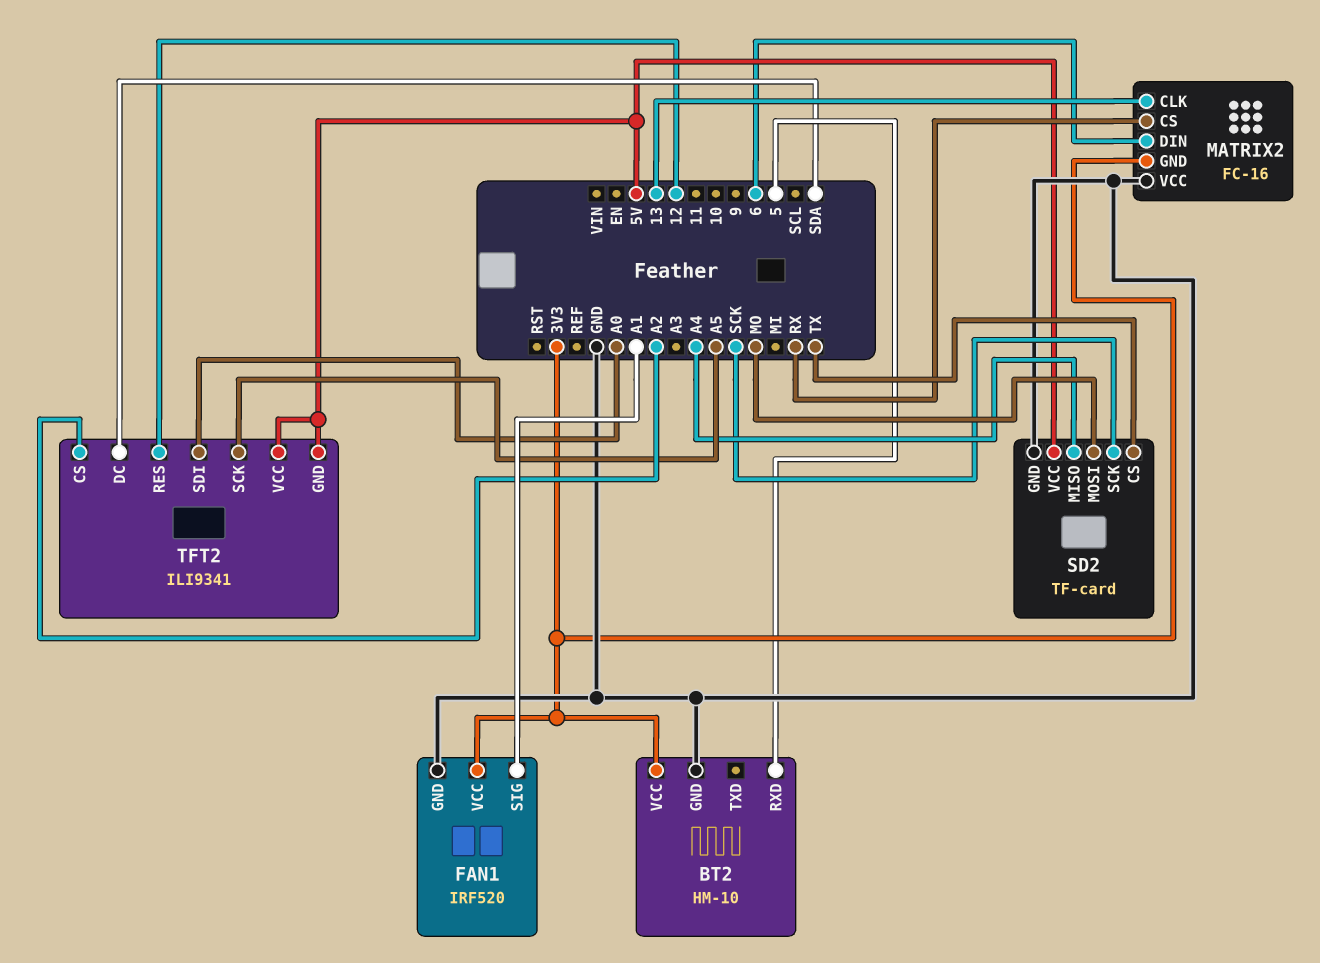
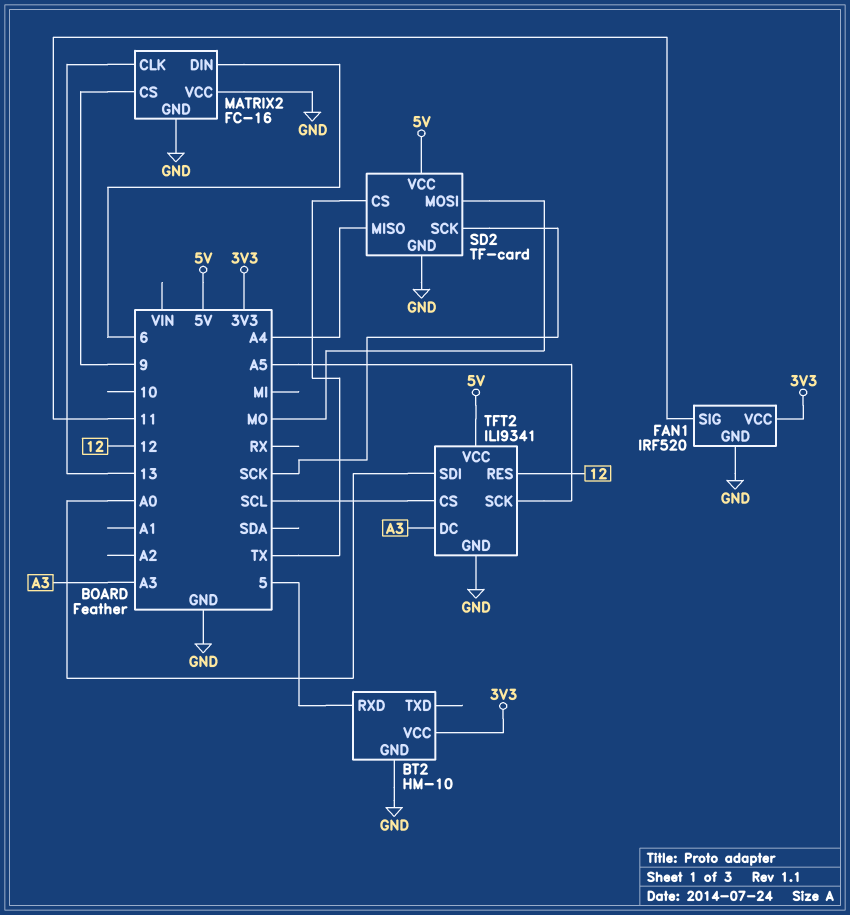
FAN1 pin SIG: A1 -> 11
MATRIX2 pin CS: RX -> 9
MATRIX2 pin GND: 3V3 -> GND
TFT2 pin CS: A2 -> SCL
TFT2 pin DC: SDA -> A3
TFT2 pin GND: 5V -> GND

